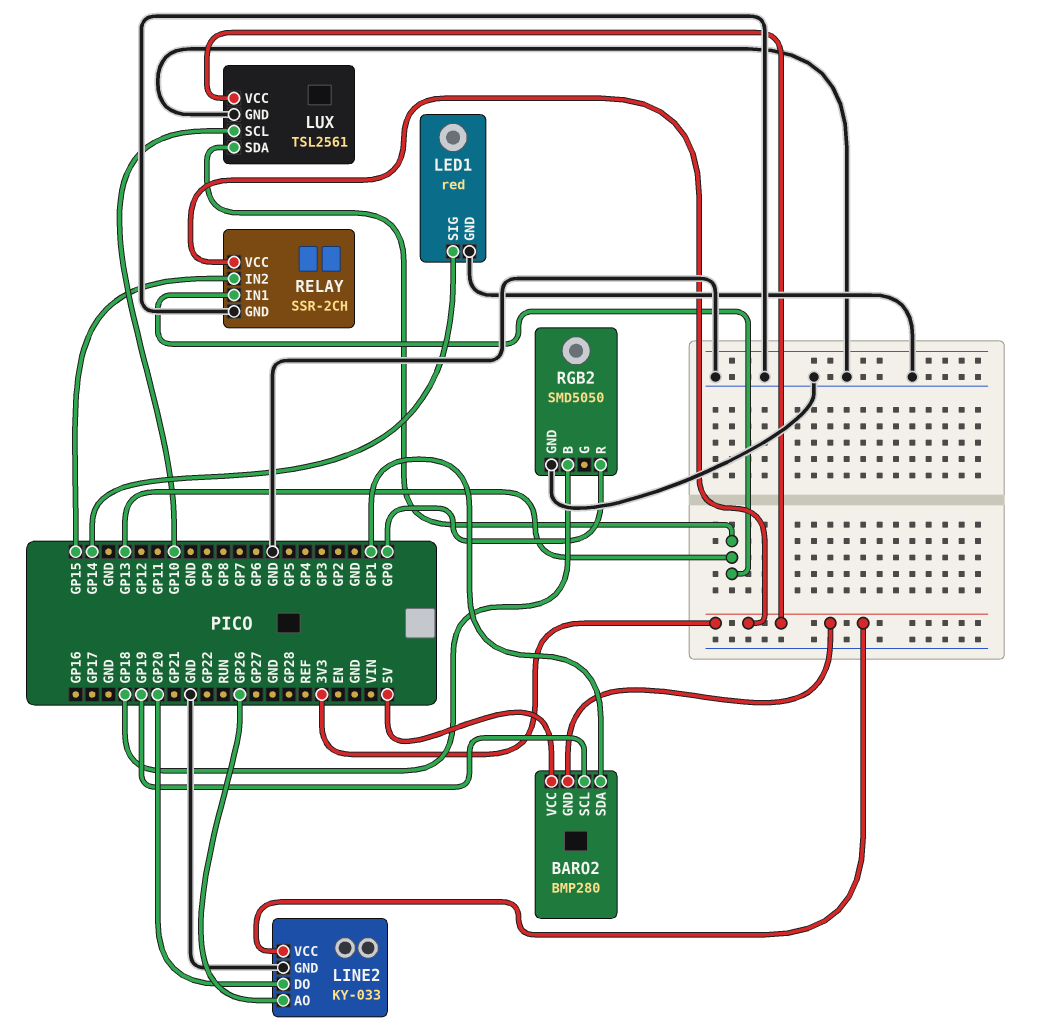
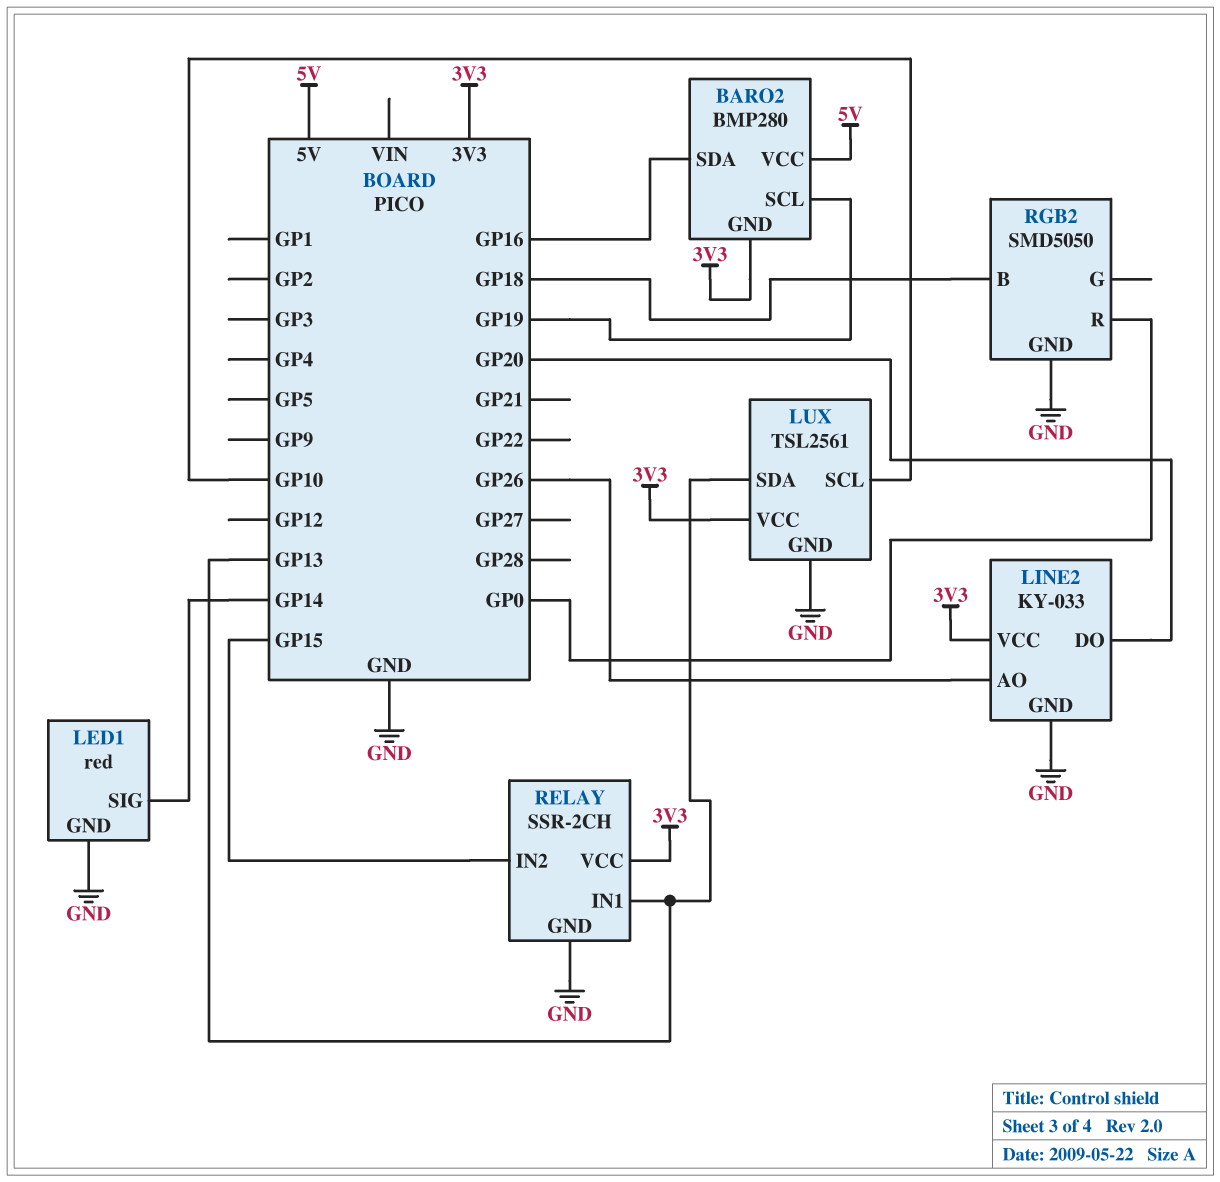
BARO2 pin SDA: GP1 -> GP16

